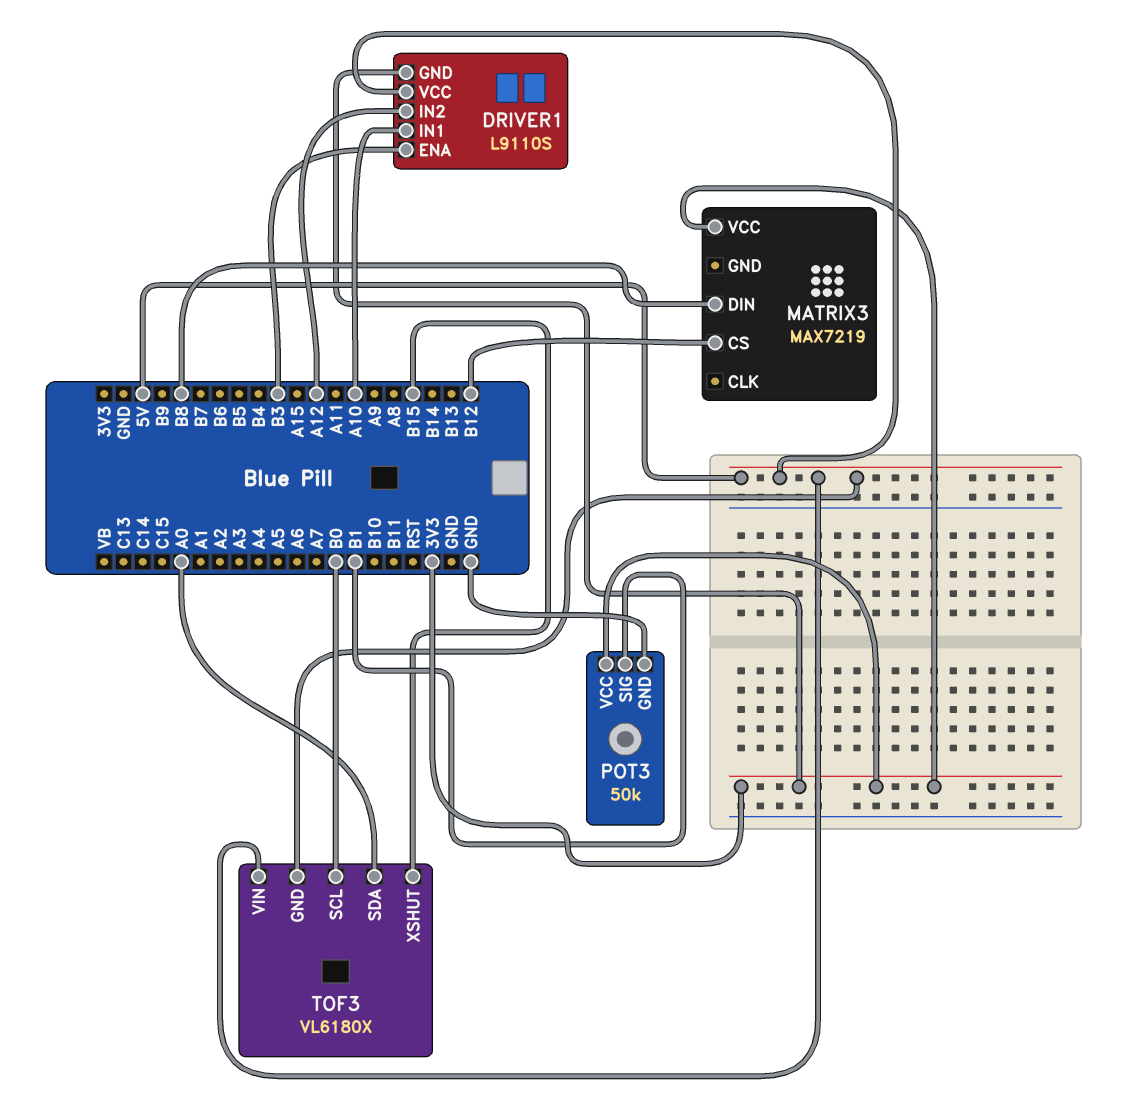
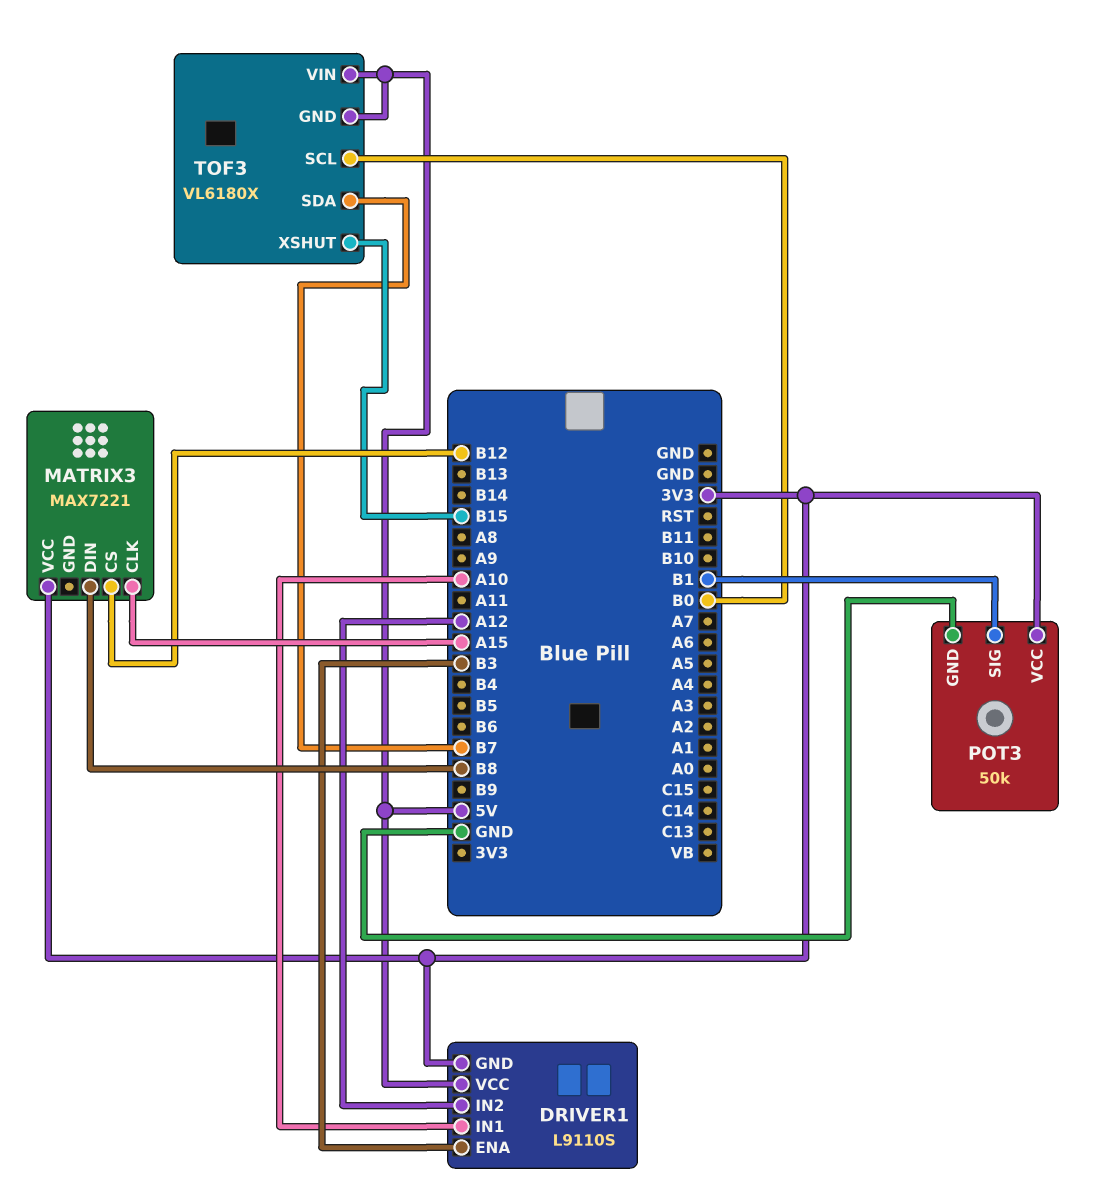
MATRIX3: MAX7219 -> MAX7221
MATRIX3 pin CLK: none -> A15
TOF3 pin SDA: A0 -> B7

